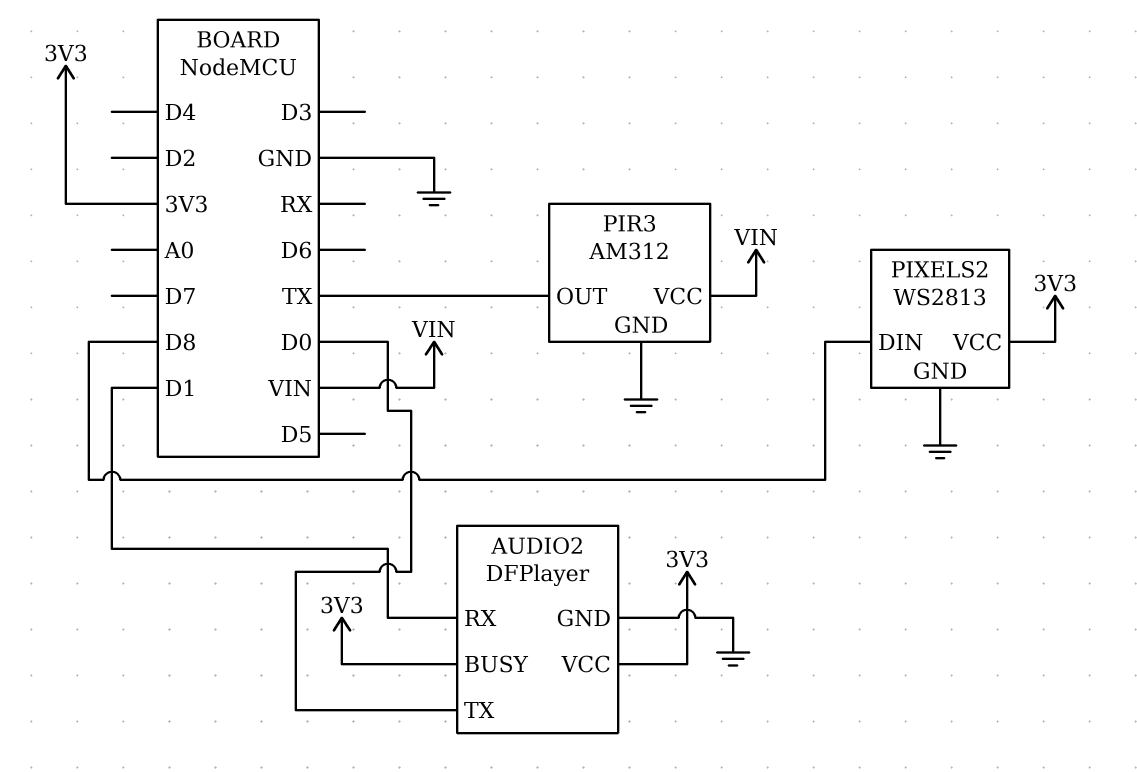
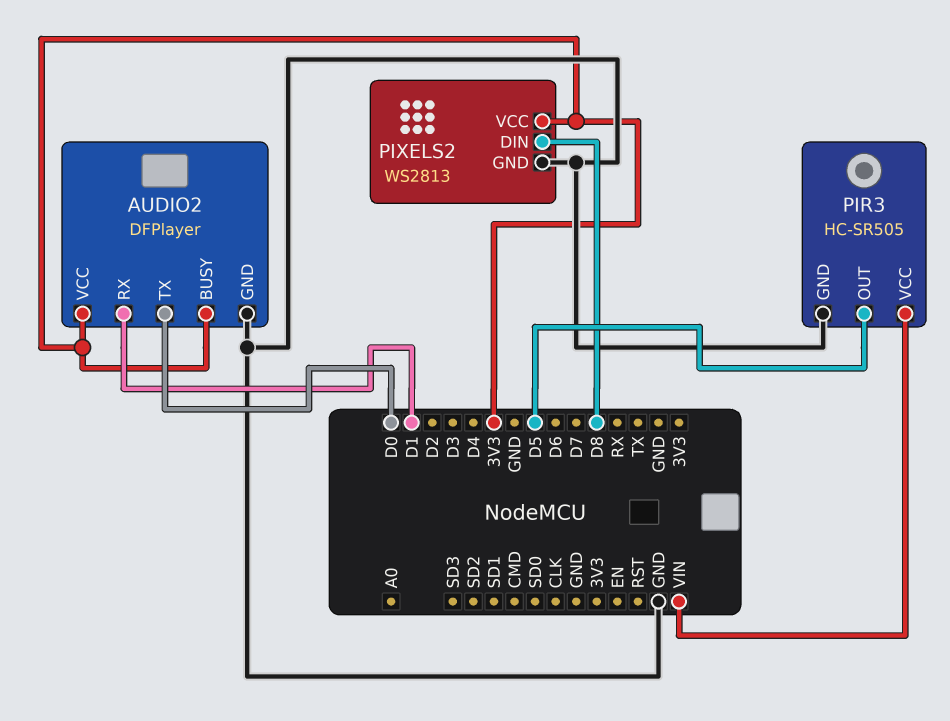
PIR3: AM312 -> HC-SR505
PIR3 pin OUT: TX -> D5

